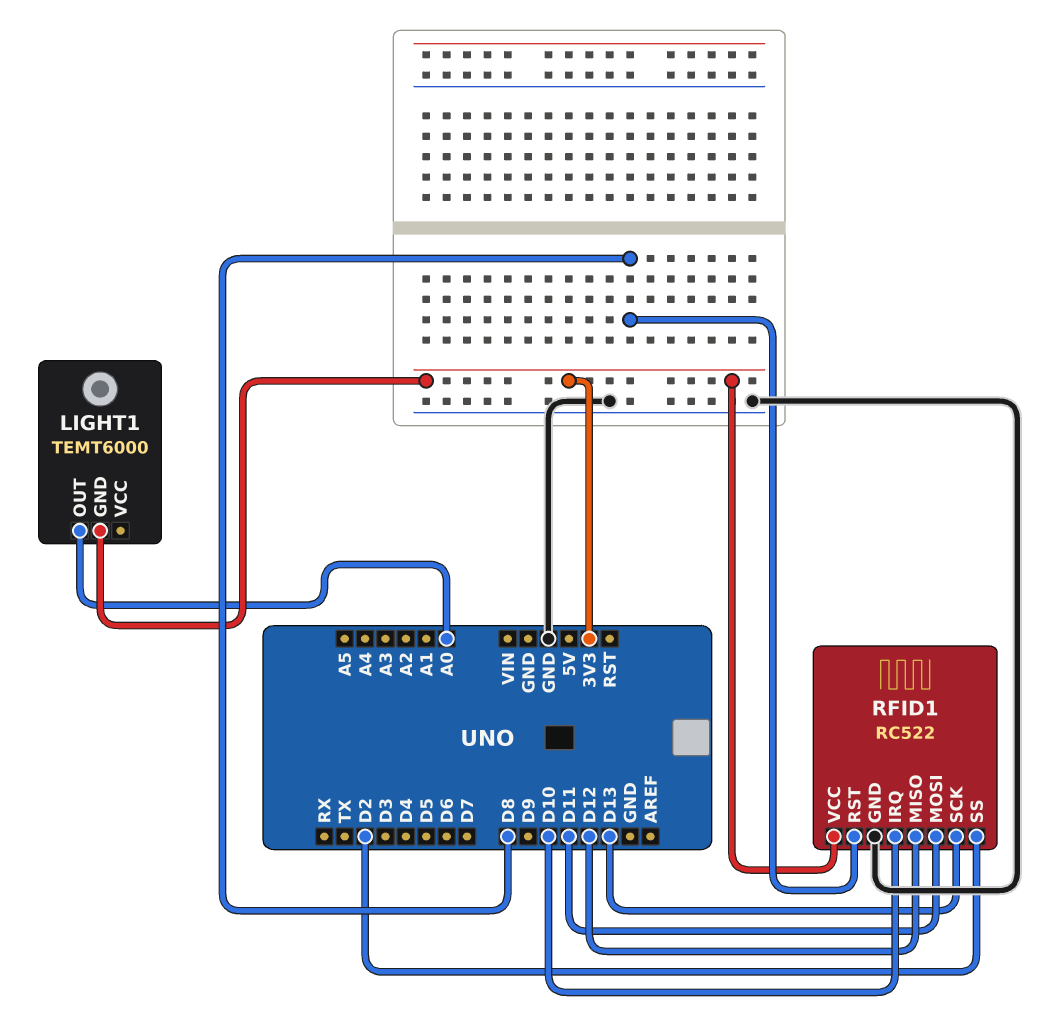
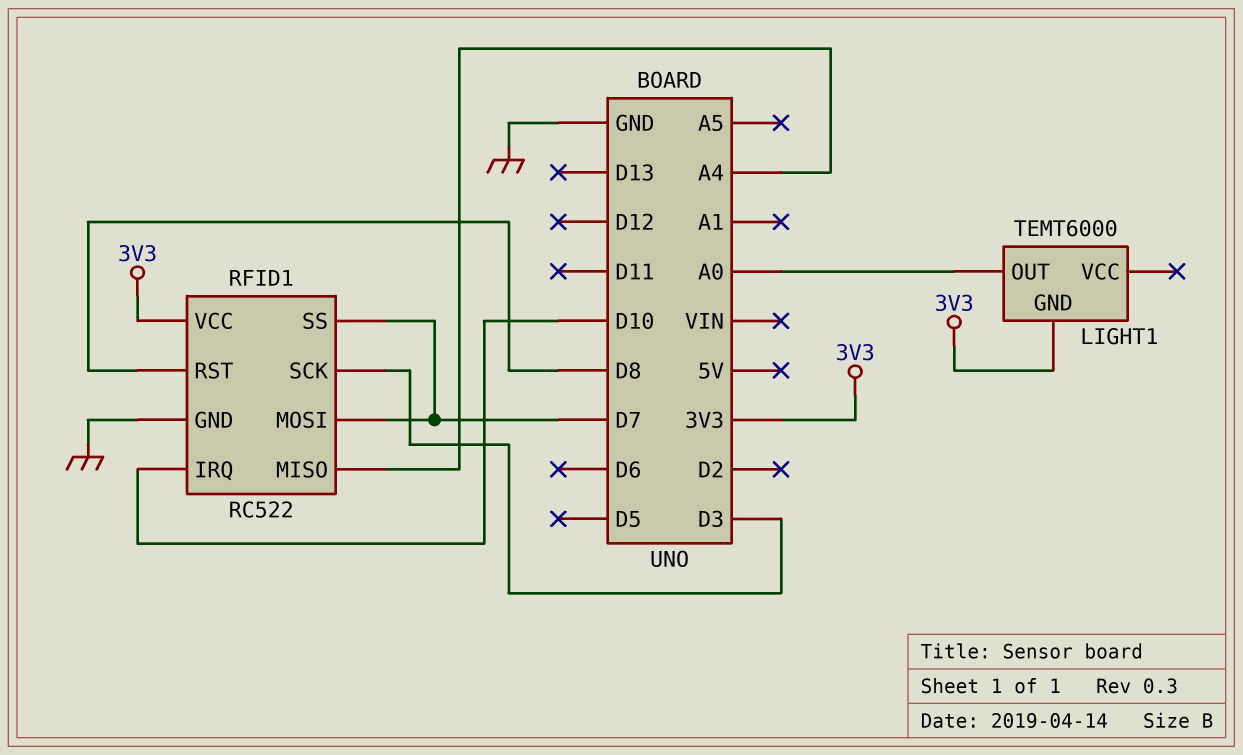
RFID1 pin MISO: D12 -> A4
RFID1 pin MOSI: D11 -> D7
RFID1 pin SCK: D13 -> D3
RFID1 pin SS: D2 -> D7

